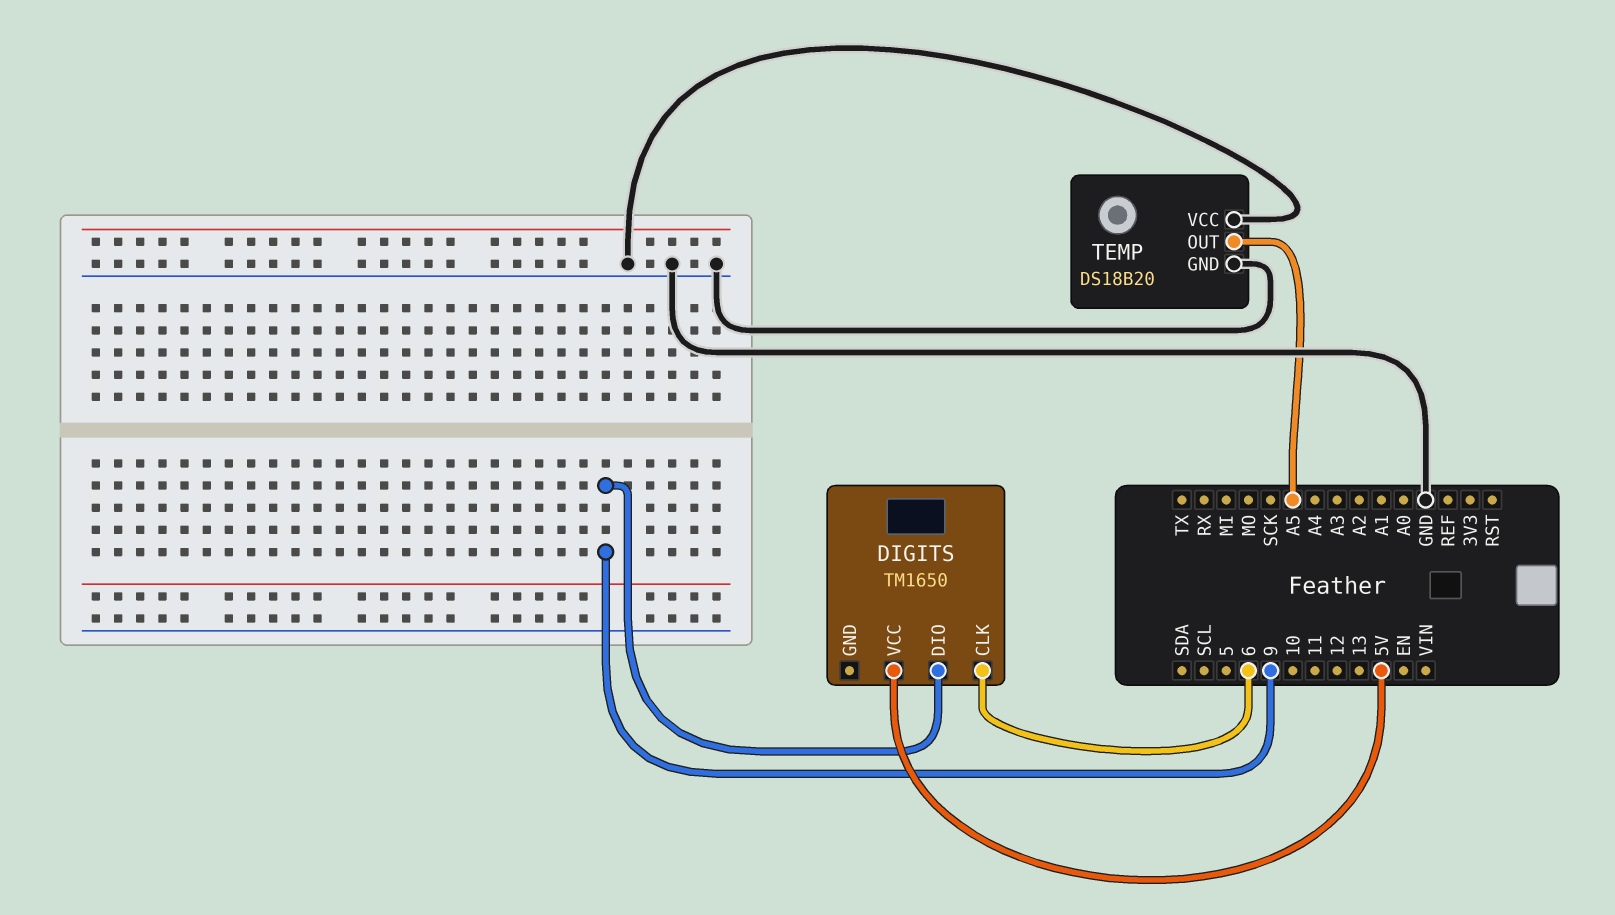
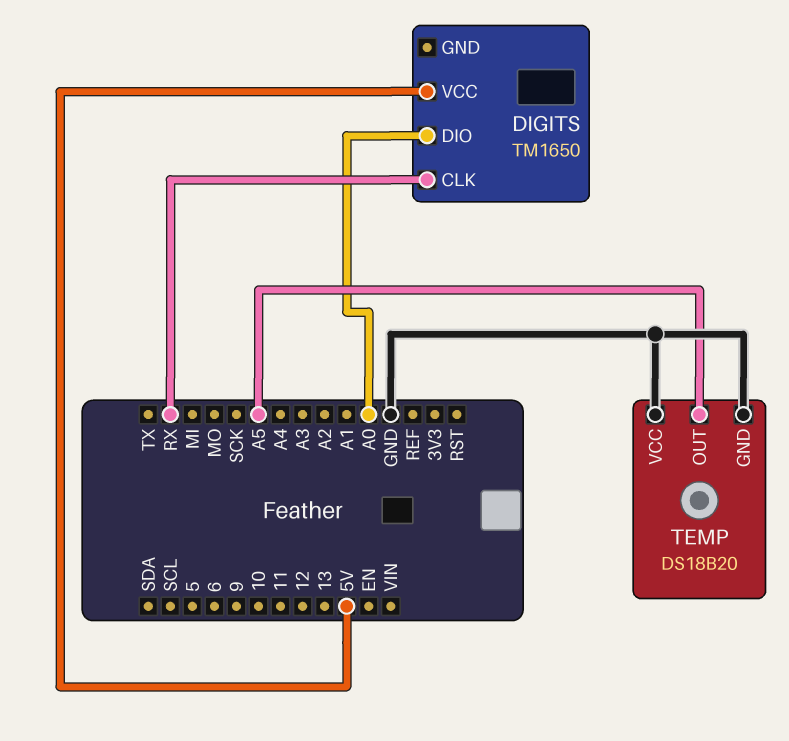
DIGITS pin CLK: 6 -> RX
DIGITS pin DIO: 9 -> A0

